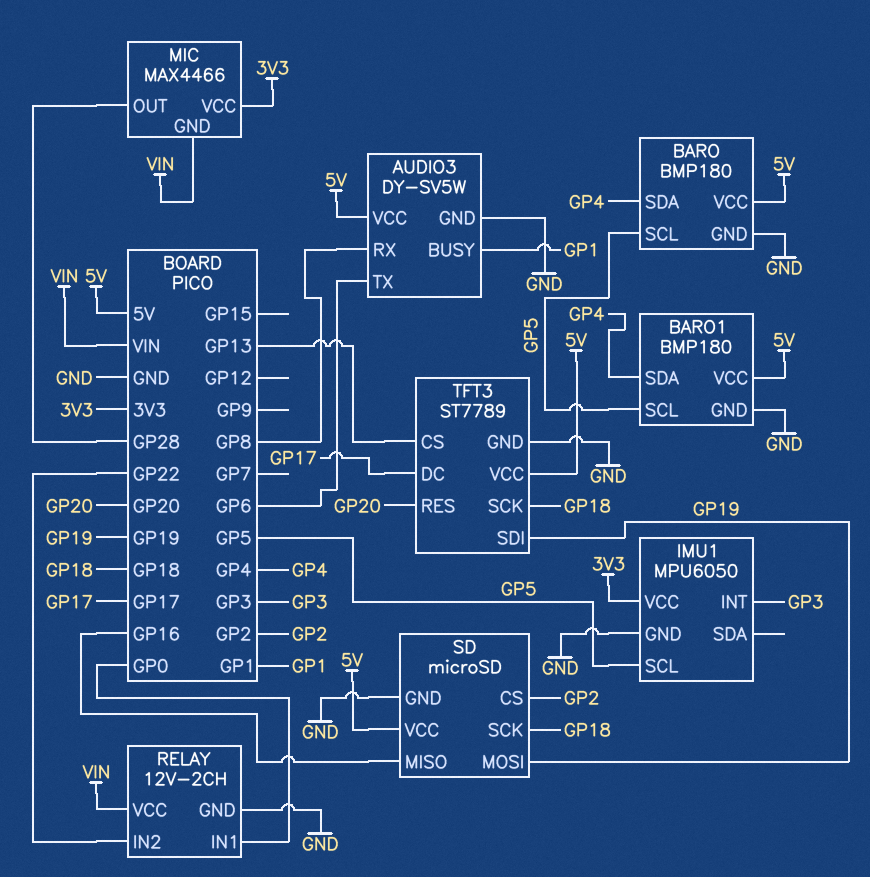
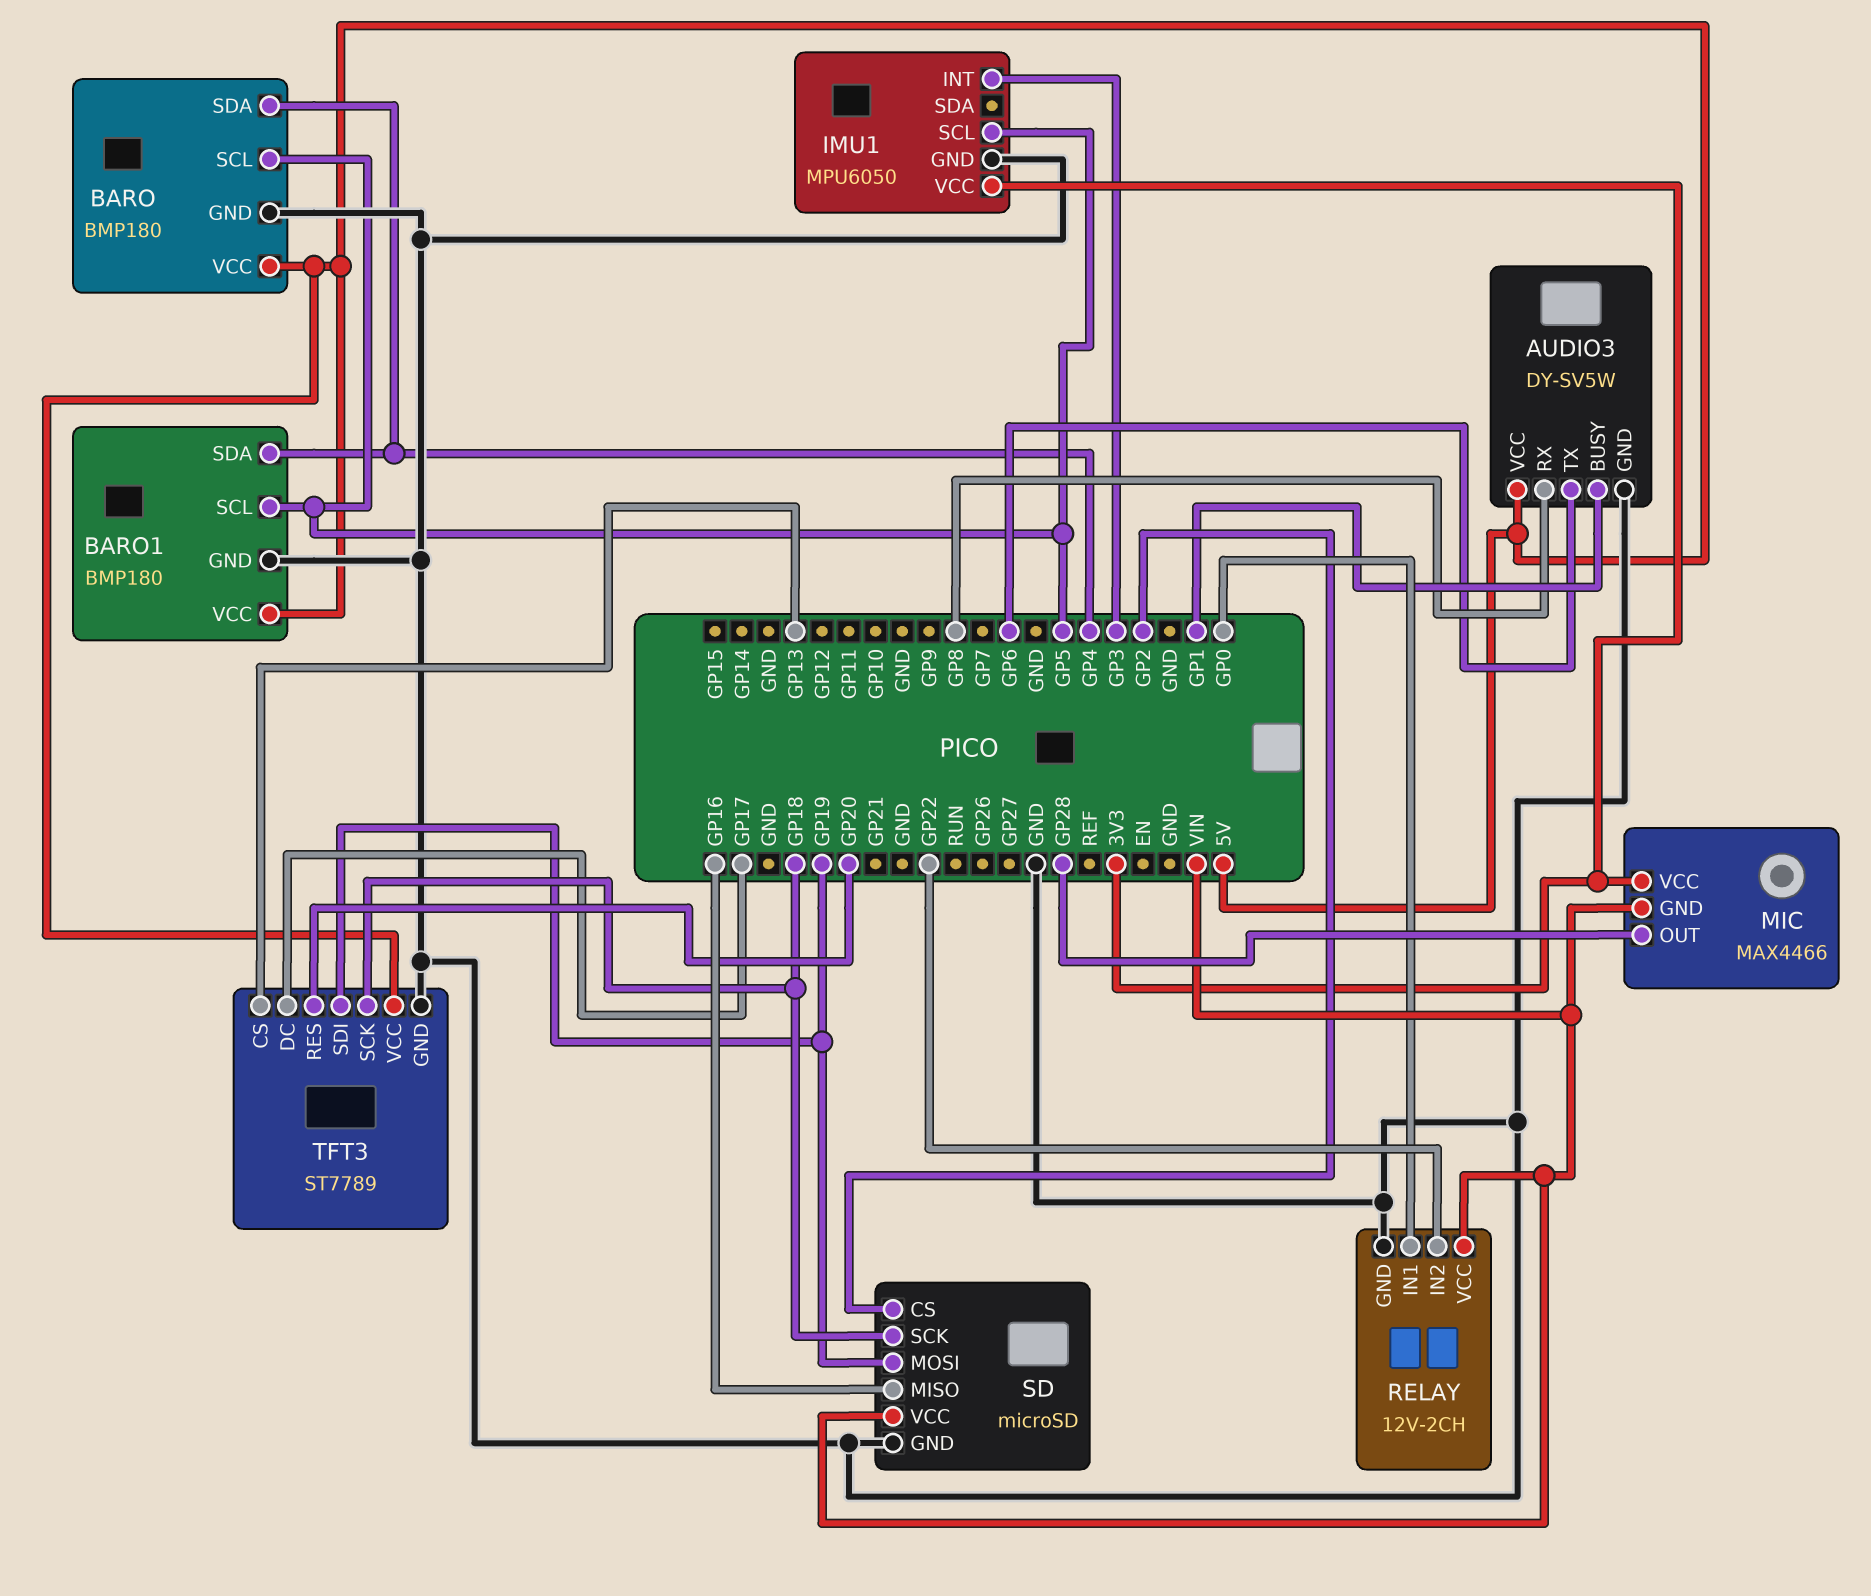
SD pin VCC: 5V -> VIN

